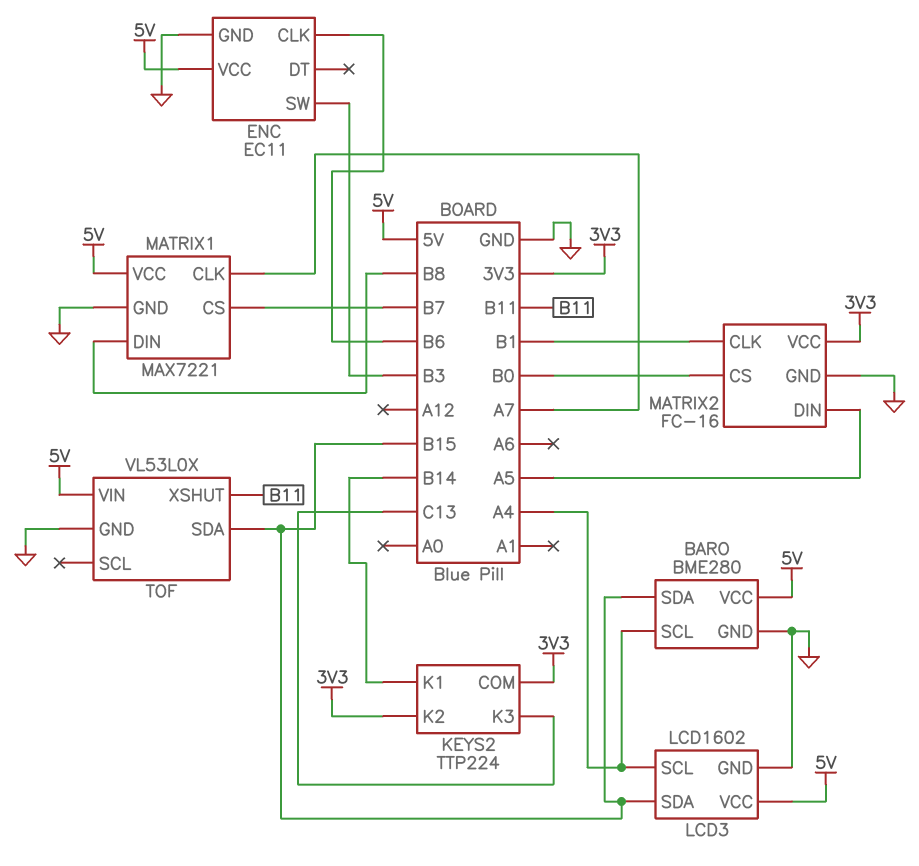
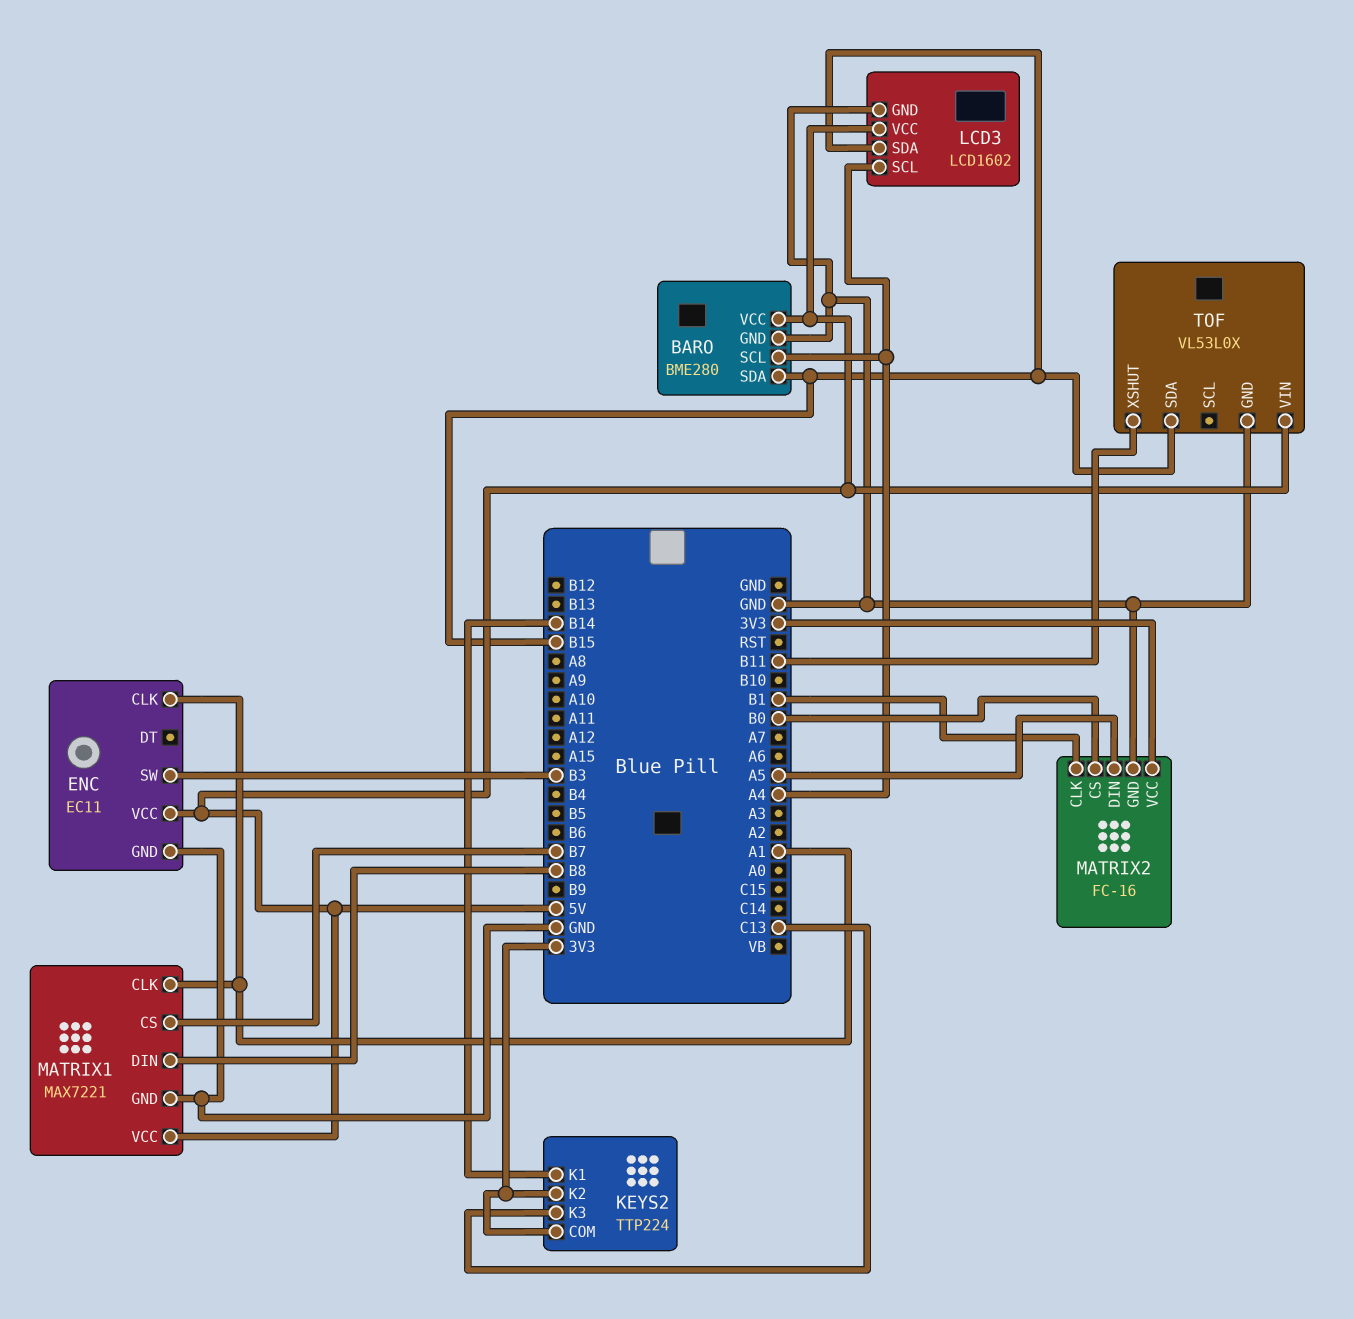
ENC pin CLK: B6 -> A1
MATRIX1 pin CLK: A7 -> A1

